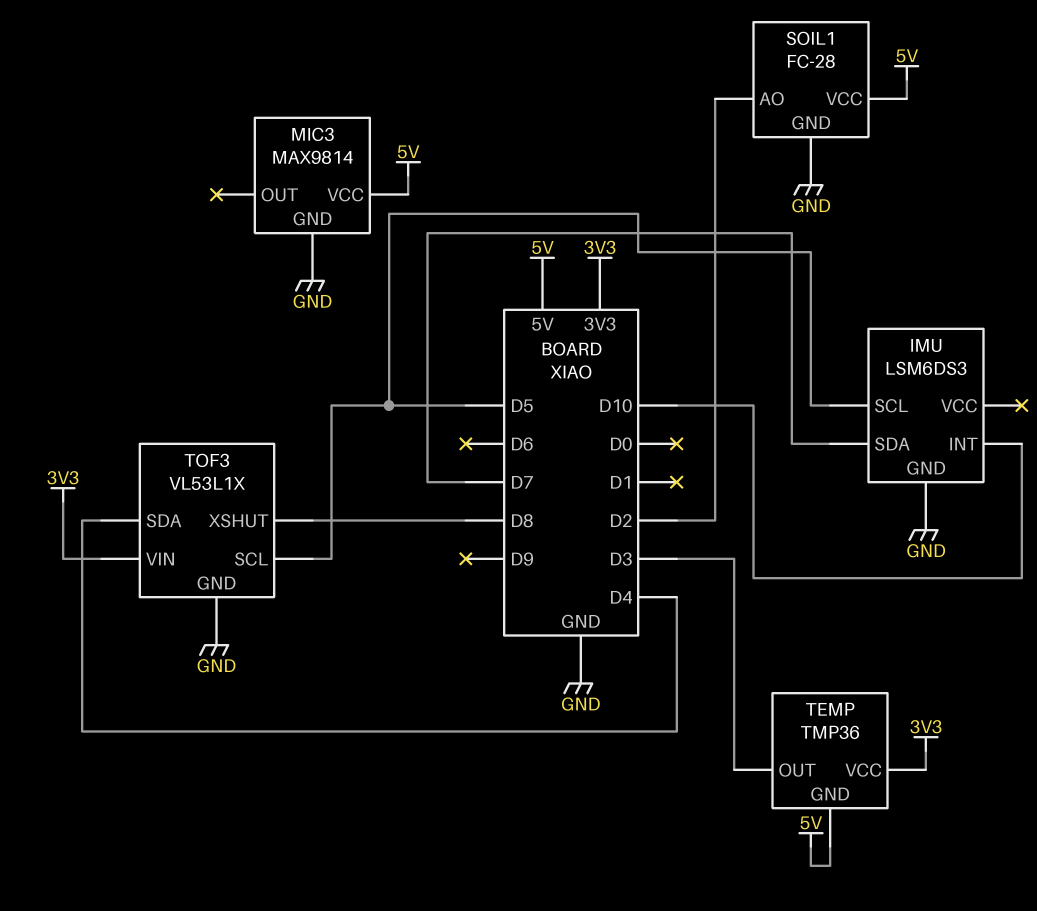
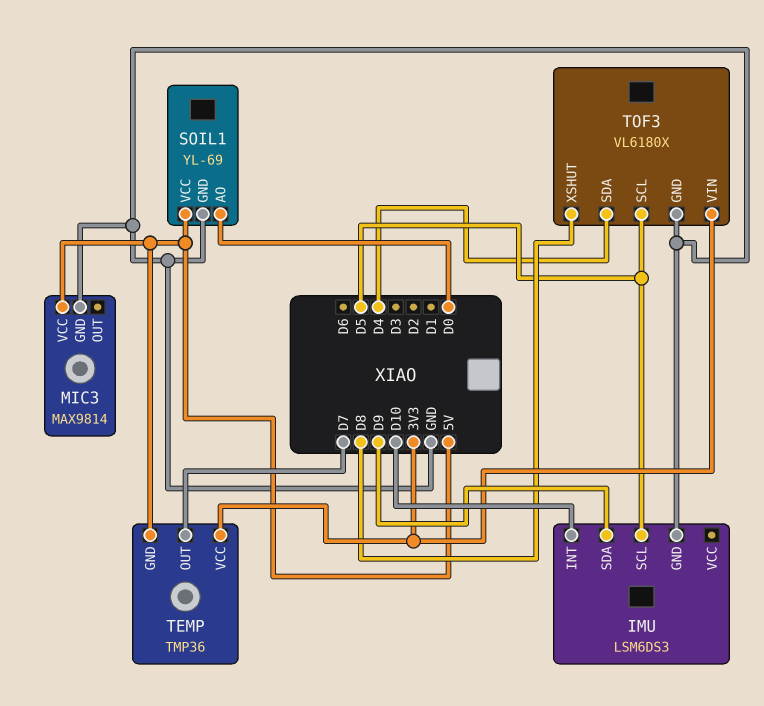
IMU pin SDA: D7 -> D9
SOIL1: FC-28 -> YL-69
SOIL1 pin AO: D2 -> D0
TEMP pin OUT: D3 -> D7
TOF3: VL53L1X -> VL6180X

